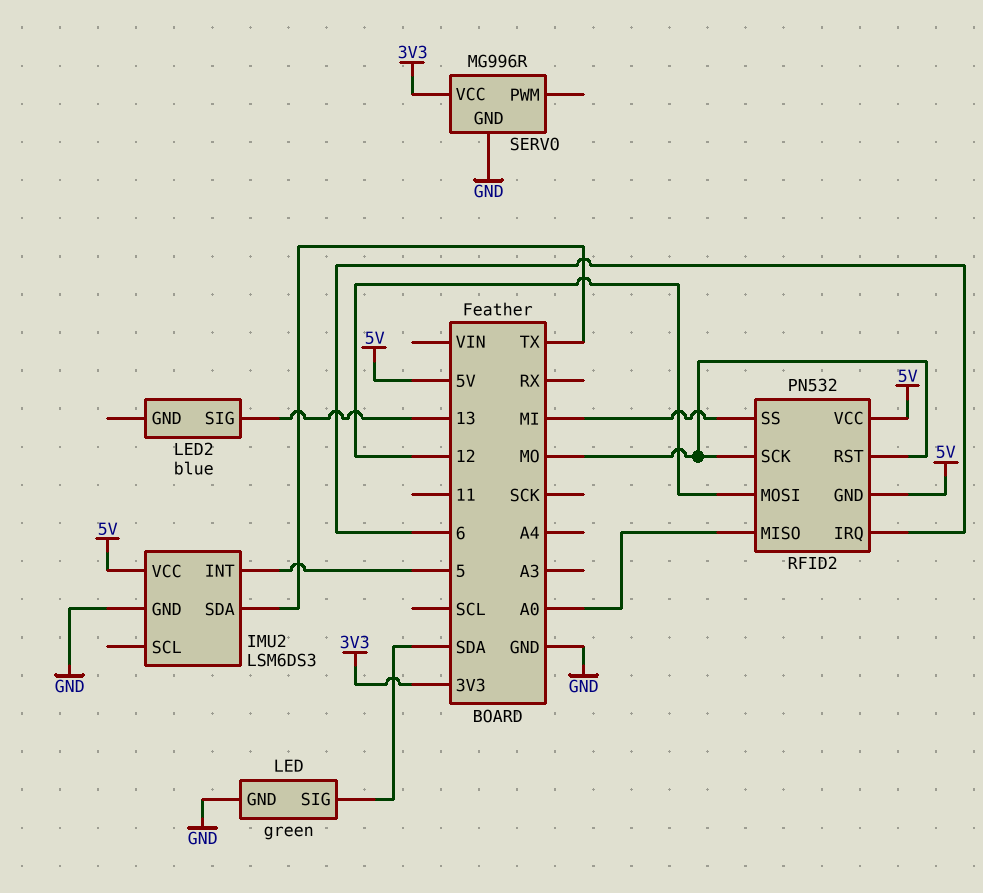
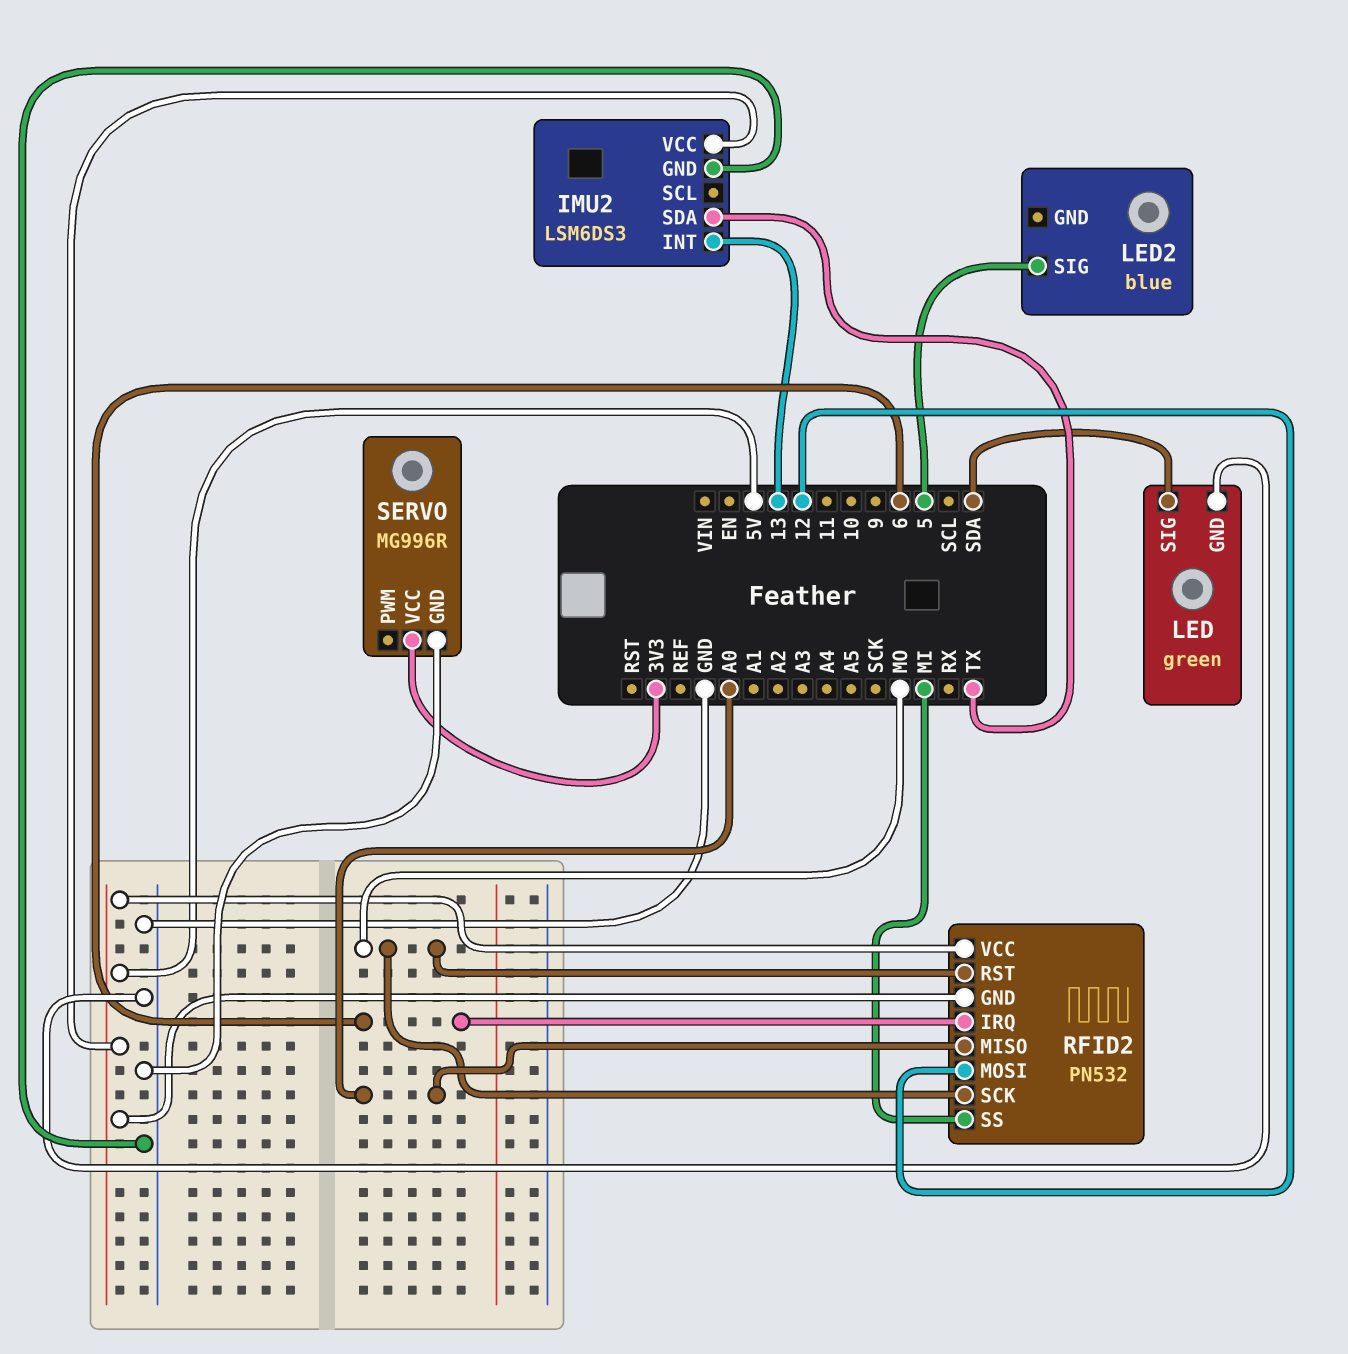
IMU2 pin INT: 5 -> 13
LED2 pin SIG: 13 -> 5

